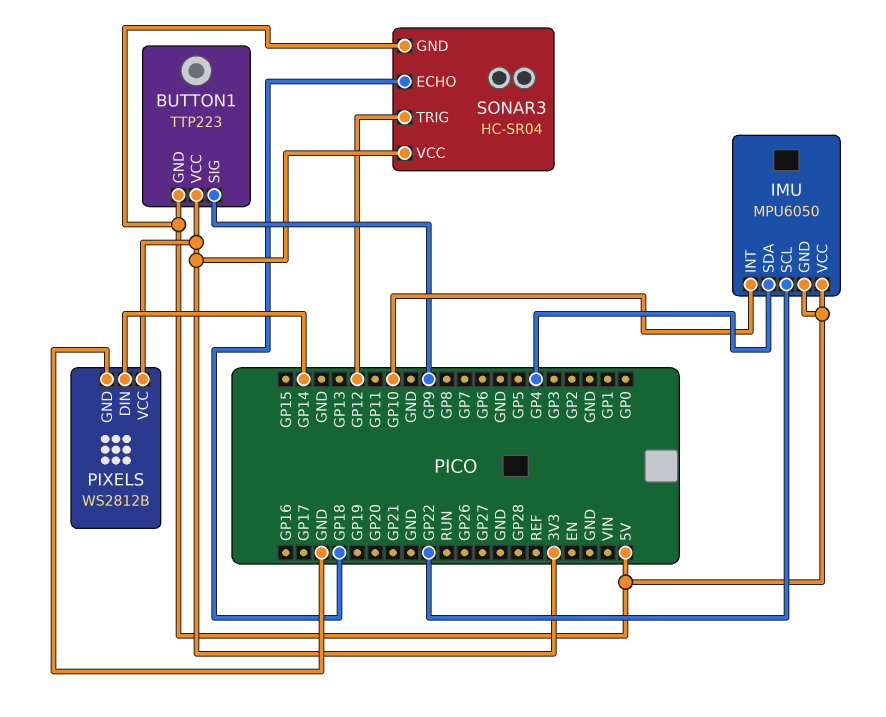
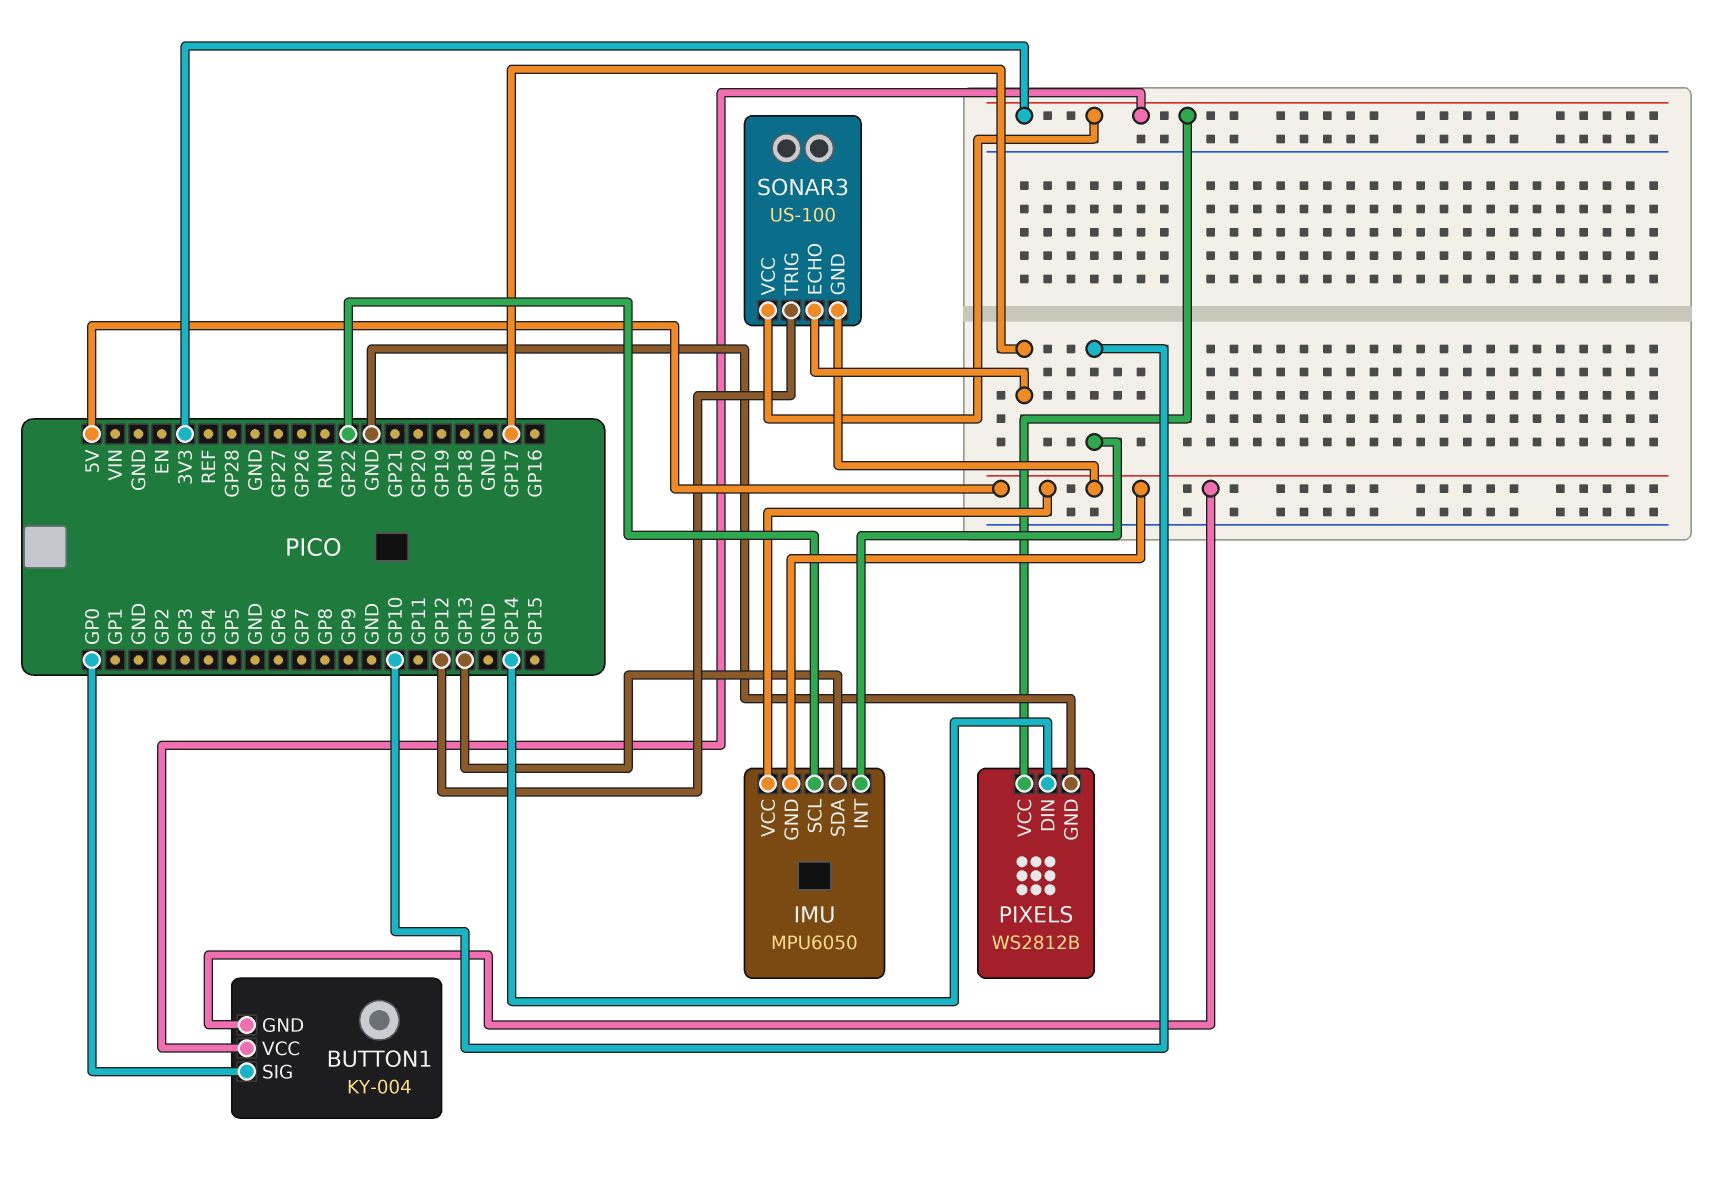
BUTTON1: TTP223 -> KY-004
BUTTON1 pin SIG: GP9 -> GP0
IMU pin SDA: GP4 -> GP13
SONAR3: HC-SR04 -> US-100
SONAR3 pin ECHO: GP18 -> GP17

